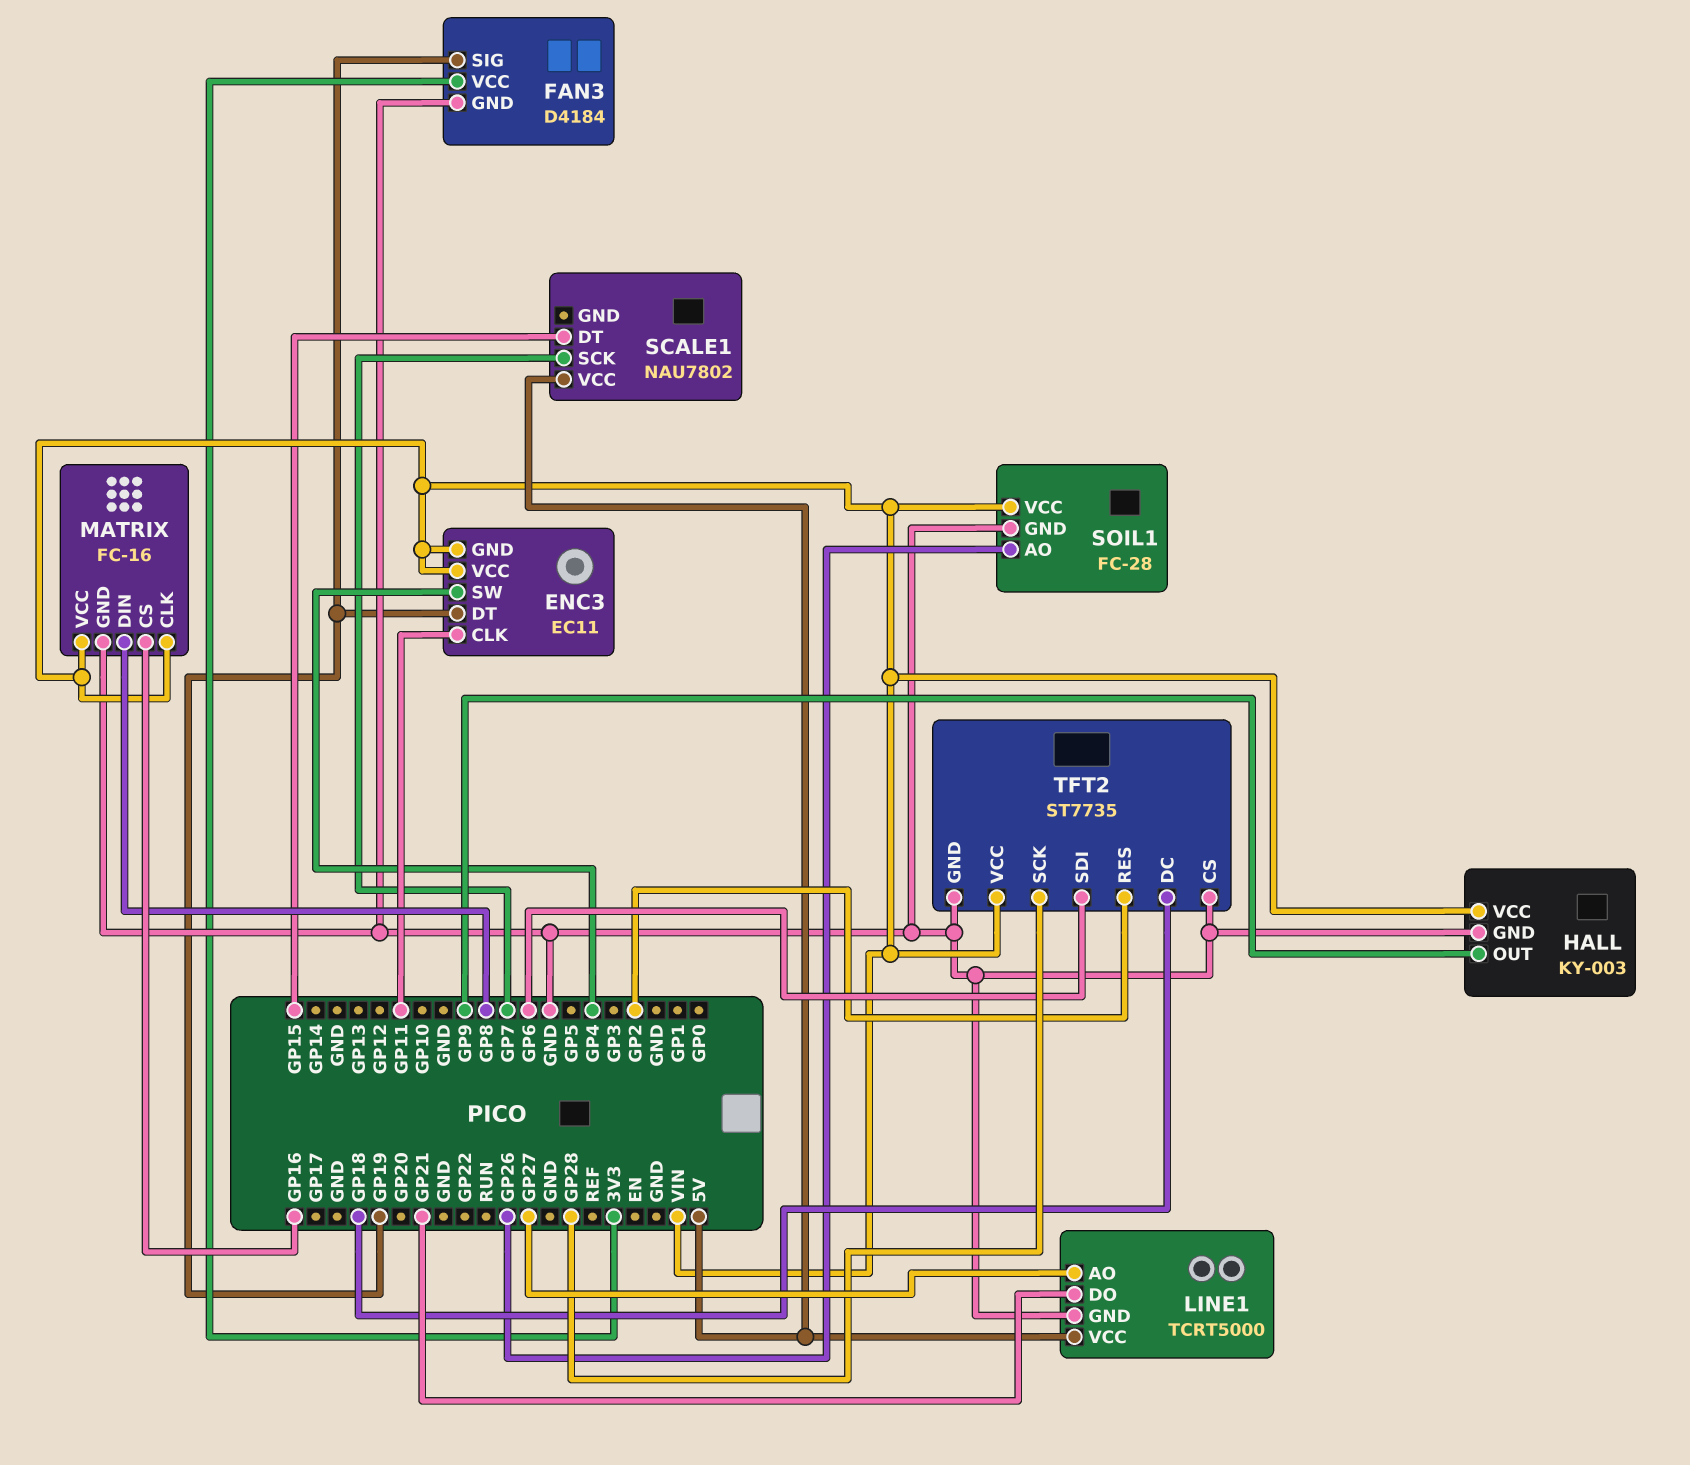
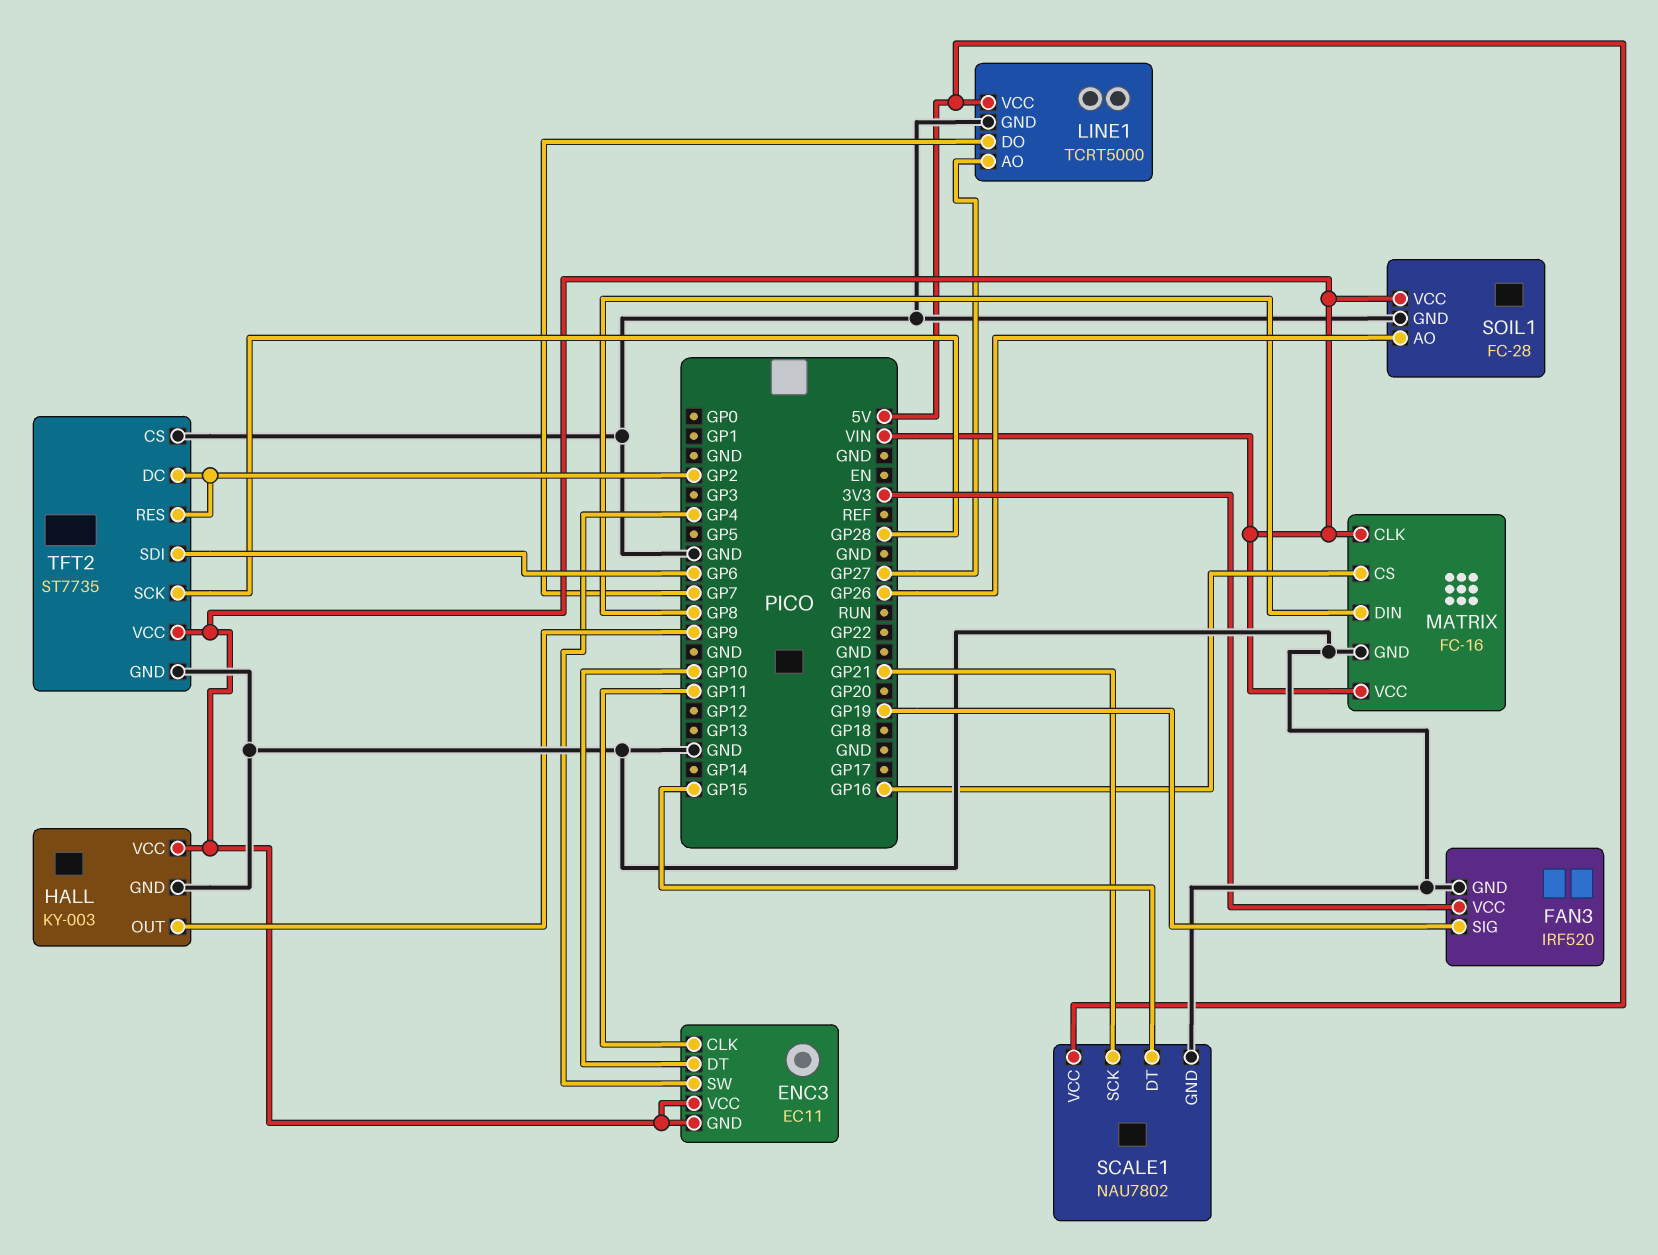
ENC3 pin DT: GP19 -> GP10
FAN3: D4184 -> IRF520
LINE1 pin DO: GP21 -> GP7
SCALE1 pin GND: none -> GND
SCALE1 pin SCK: GP7 -> GP21
TFT2 pin DC: GP18 -> GP2

